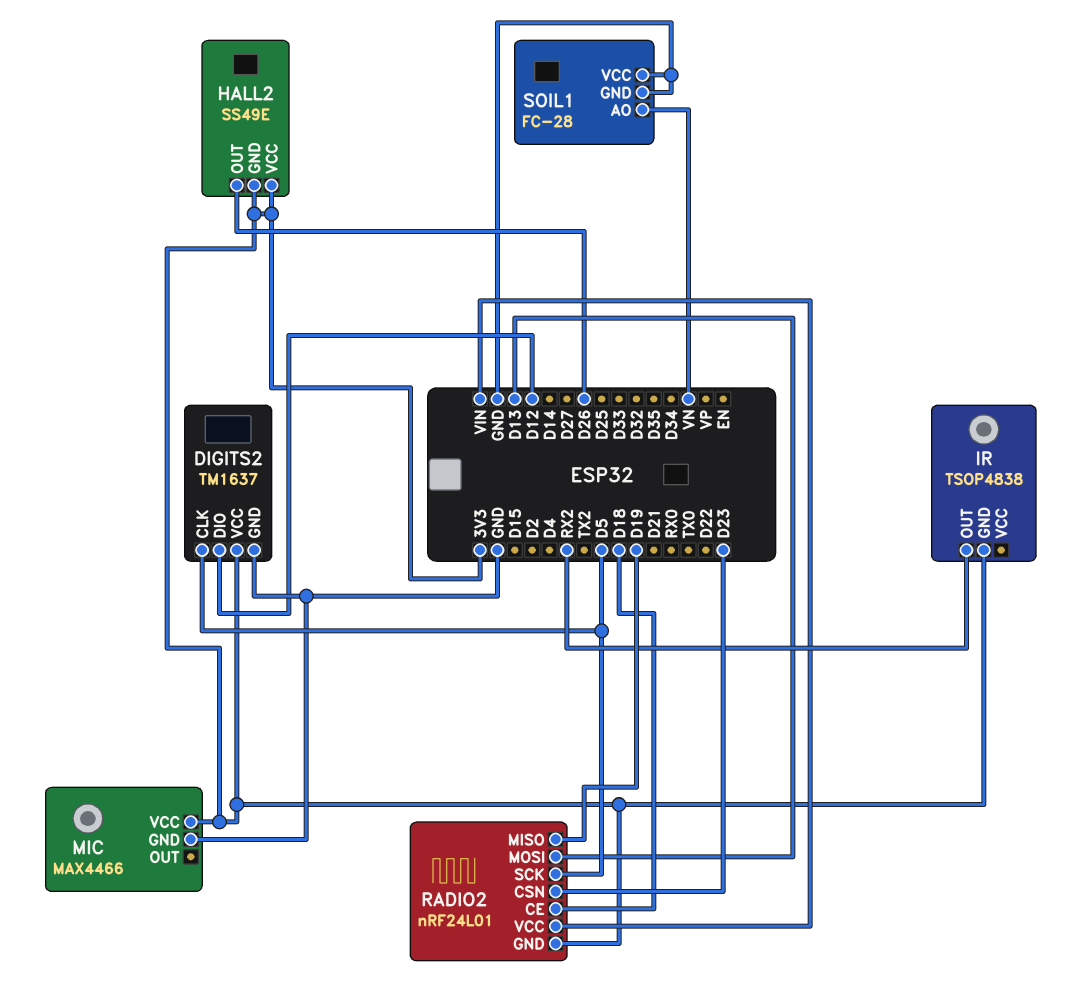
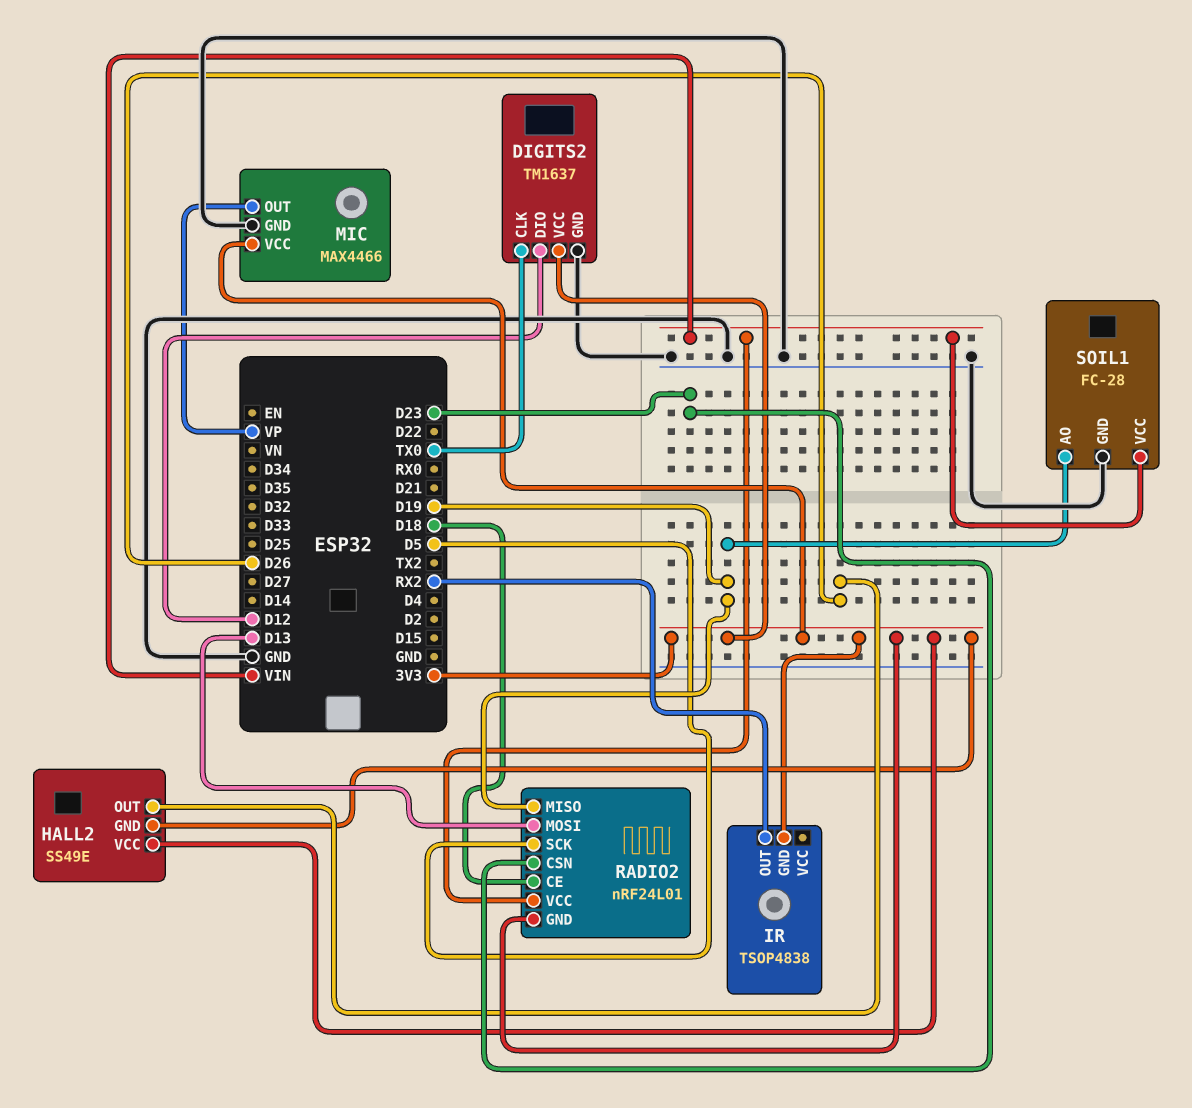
DIGITS2 pin CLK: D5 -> TX0
MIC pin OUT: none -> VP
SOIL1 pin AO: VN -> D19
SOIL1 pin VCC: GND -> VIN

